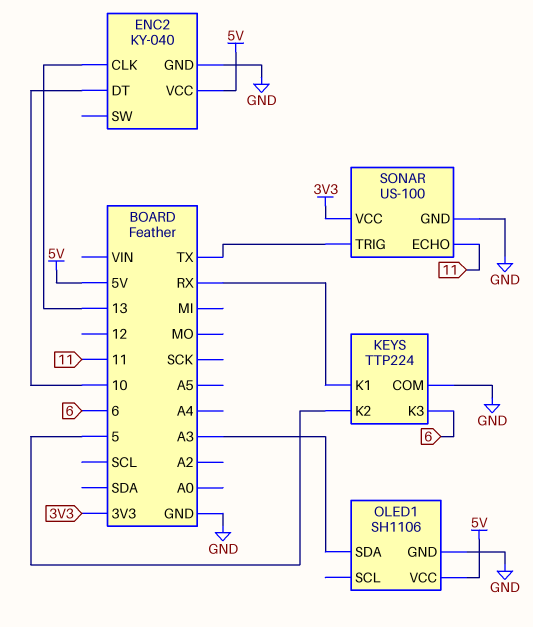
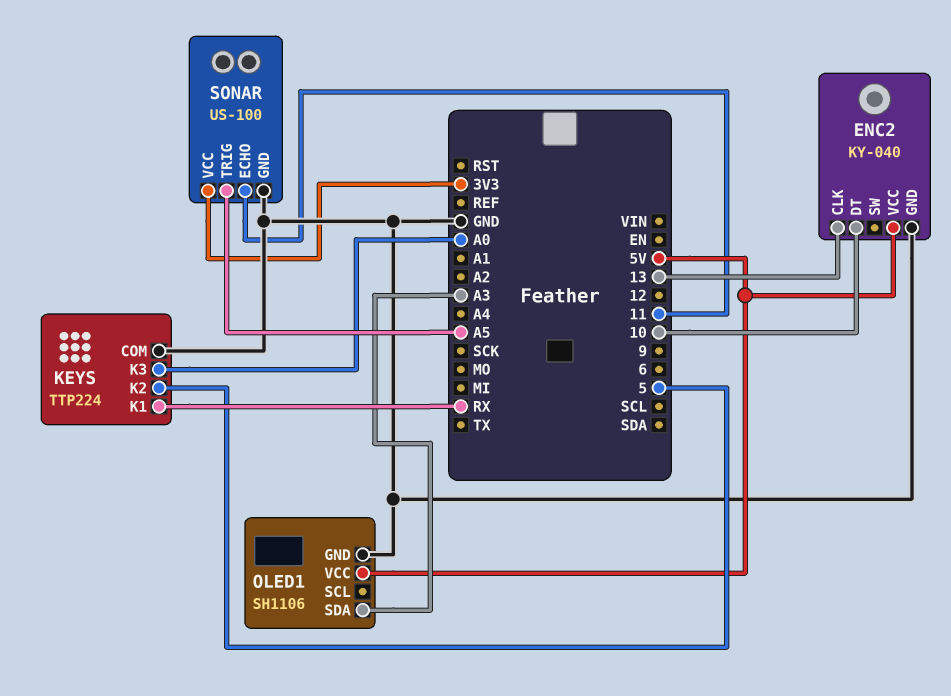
KEYS pin K3: 6 -> A0
SONAR pin TRIG: TX -> A5

